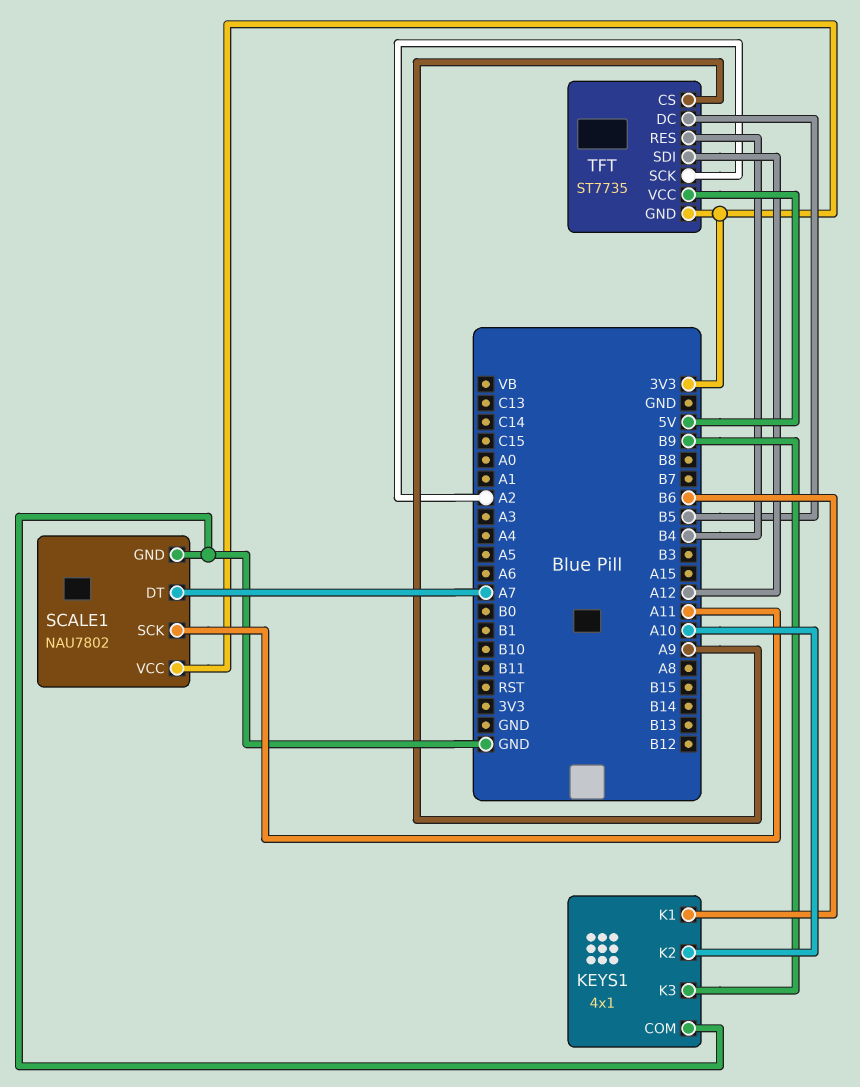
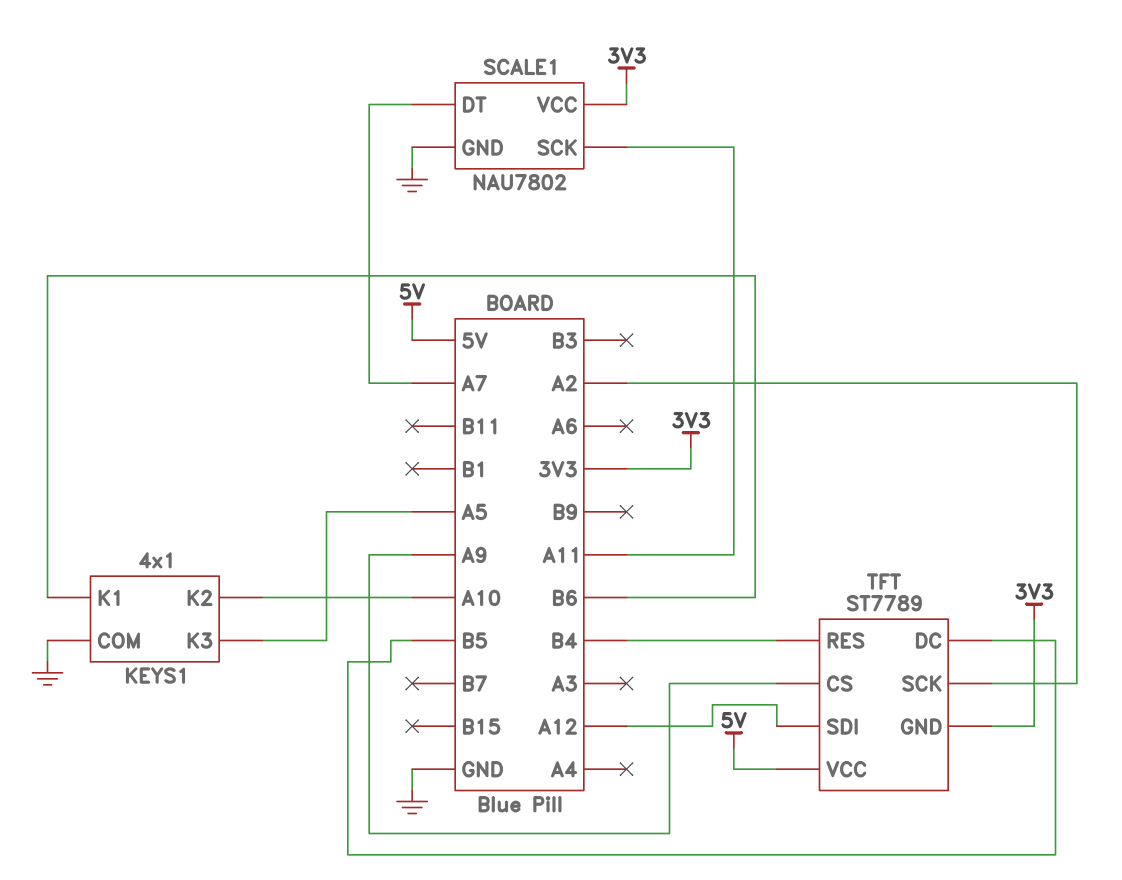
KEYS1 pin K3: B9 -> A5
TFT: ST7735 -> ST7789

